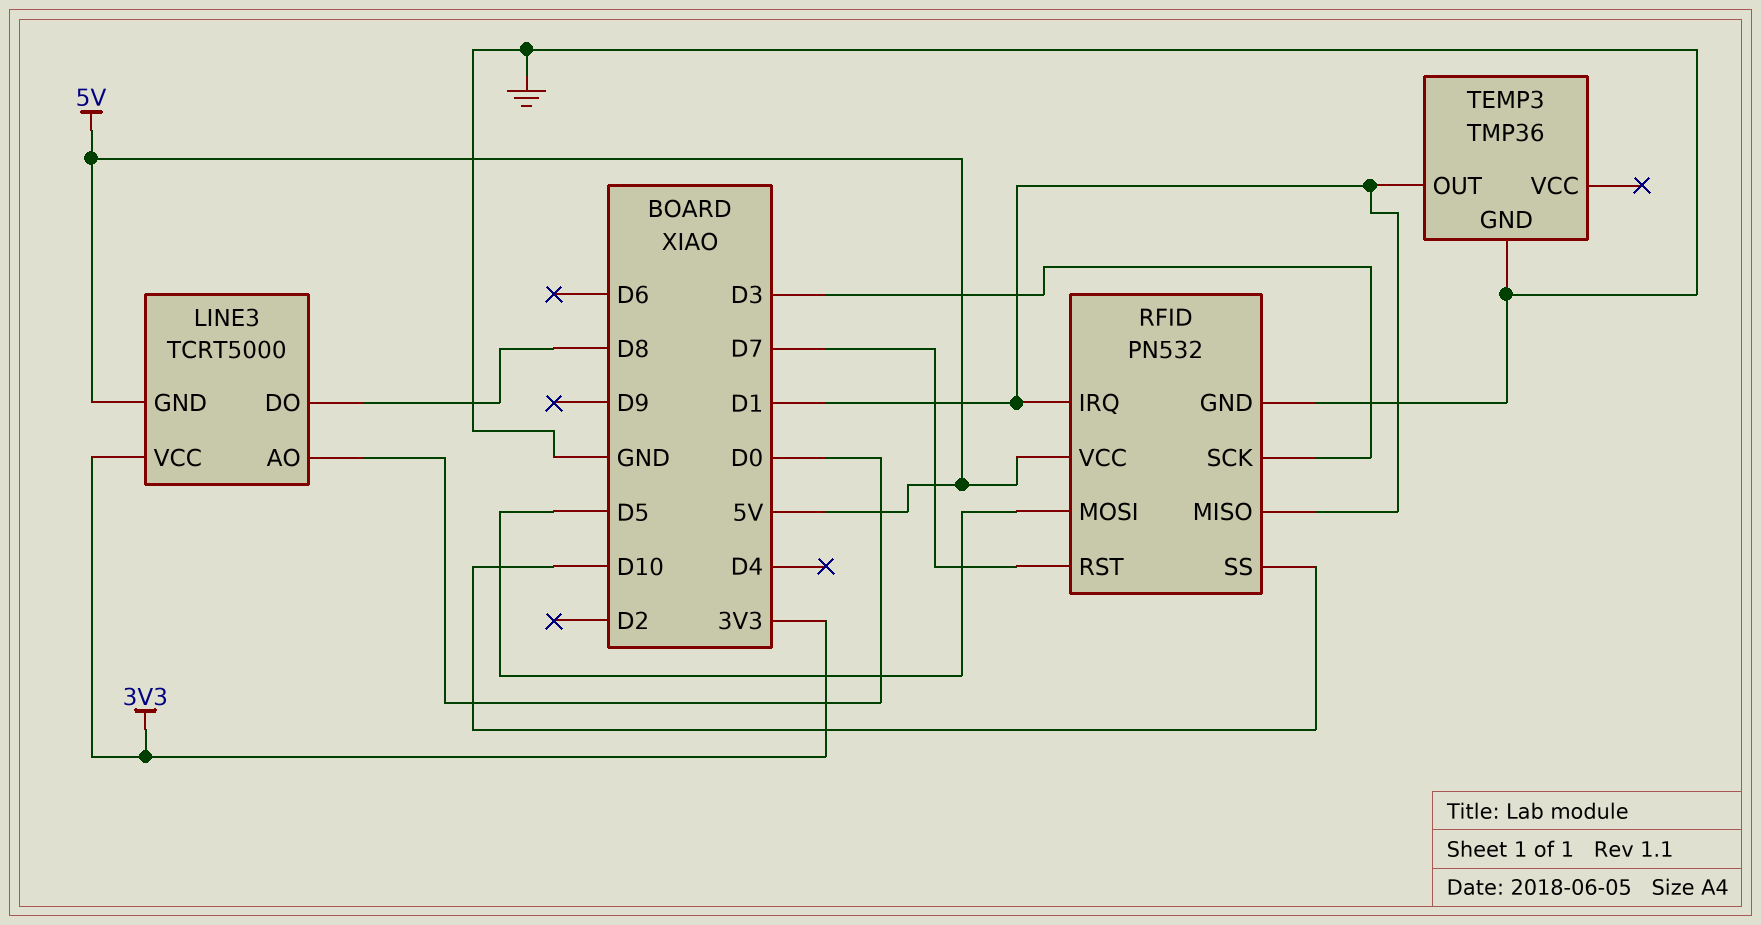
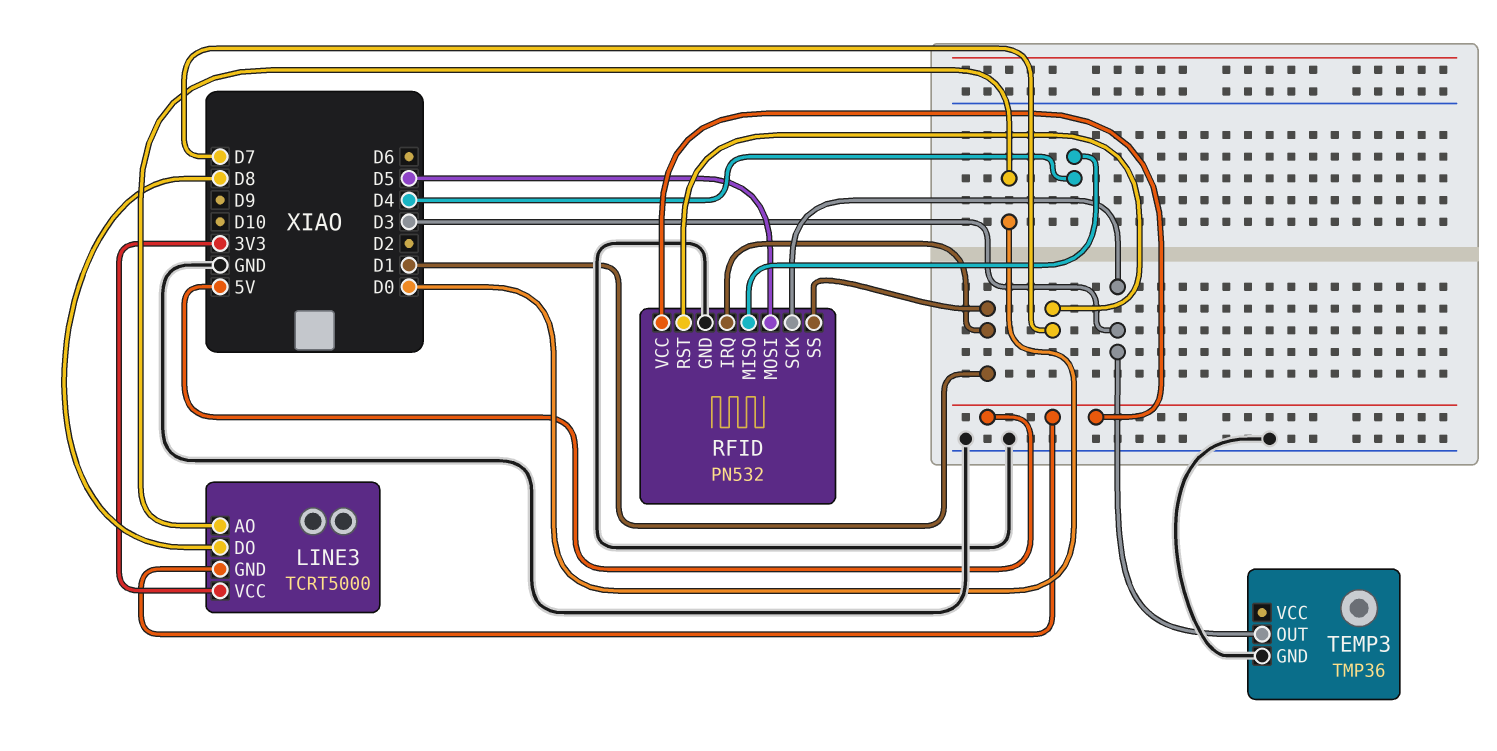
RFID pin MISO: D1 -> D4
RFID pin SS: D10 -> D1
TEMP3 pin OUT: D1 -> D3

